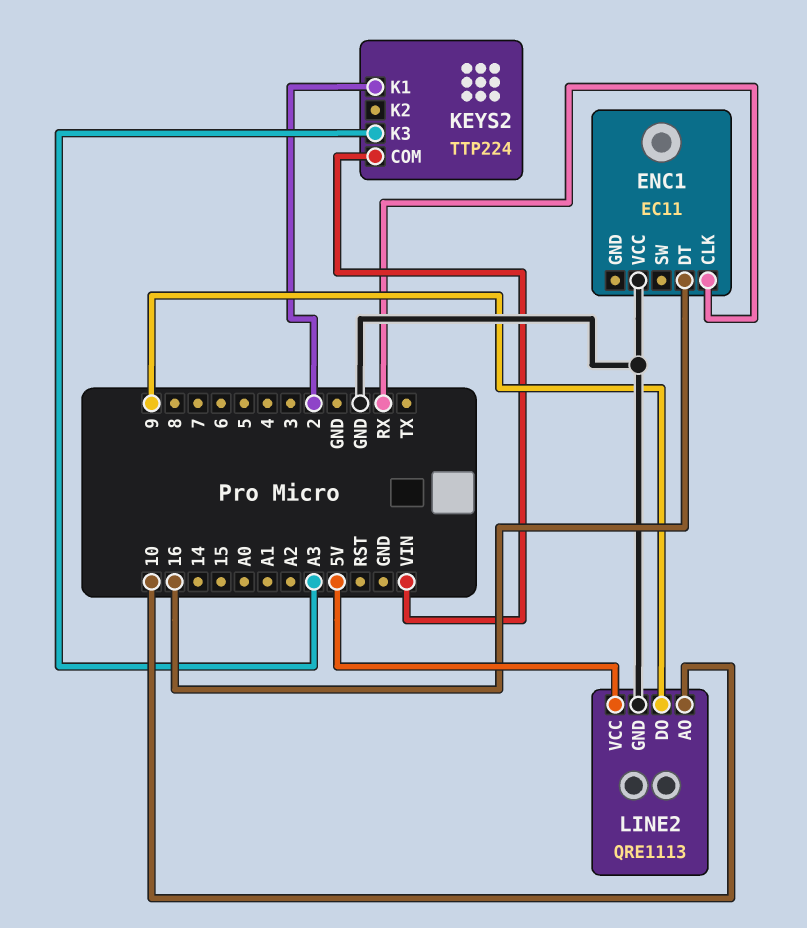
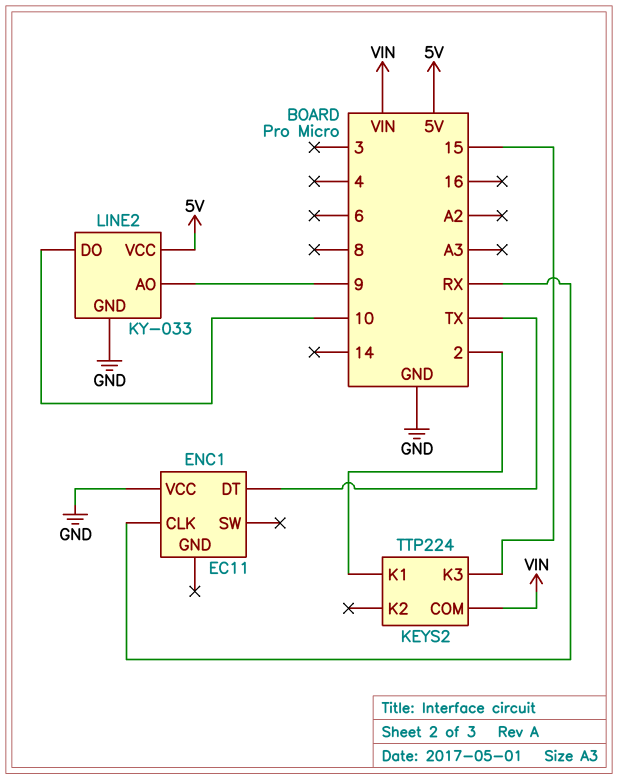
ENC1 pin DT: 16 -> TX
KEYS2 pin K3: A3 -> 15
LINE2: QRE1113 -> KY-033
LINE2 pin AO: 10 -> 9
LINE2 pin DO: 9 -> 10

